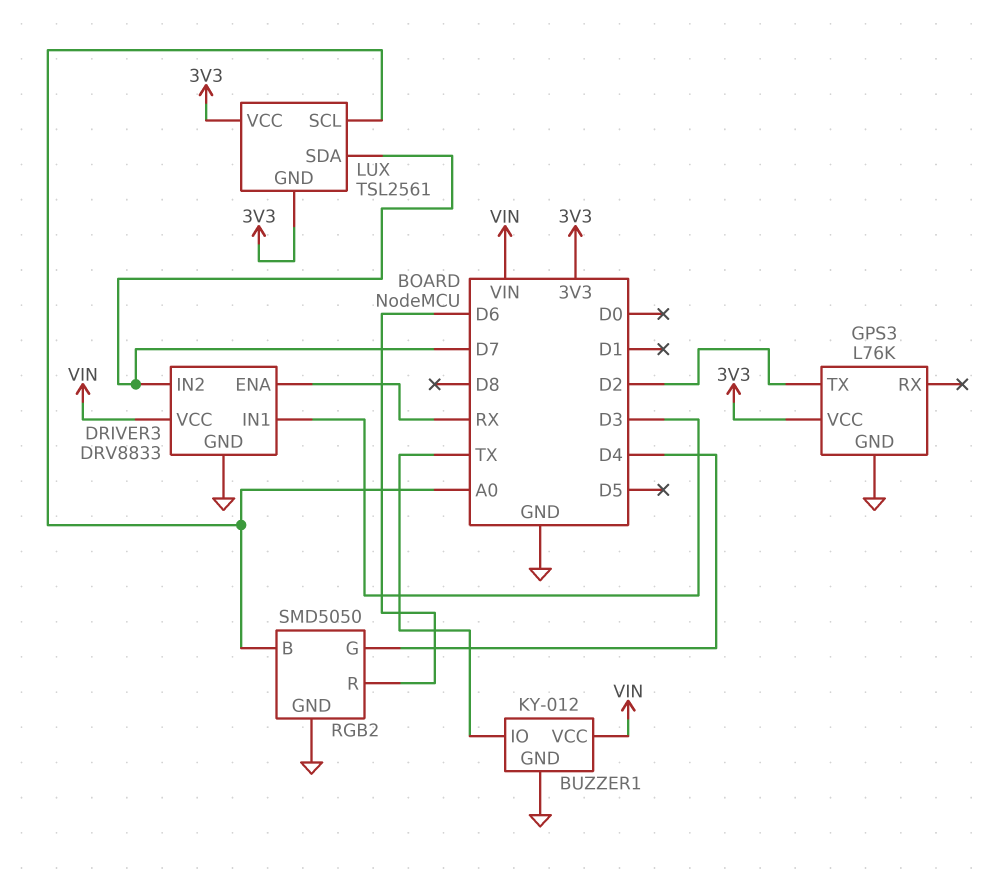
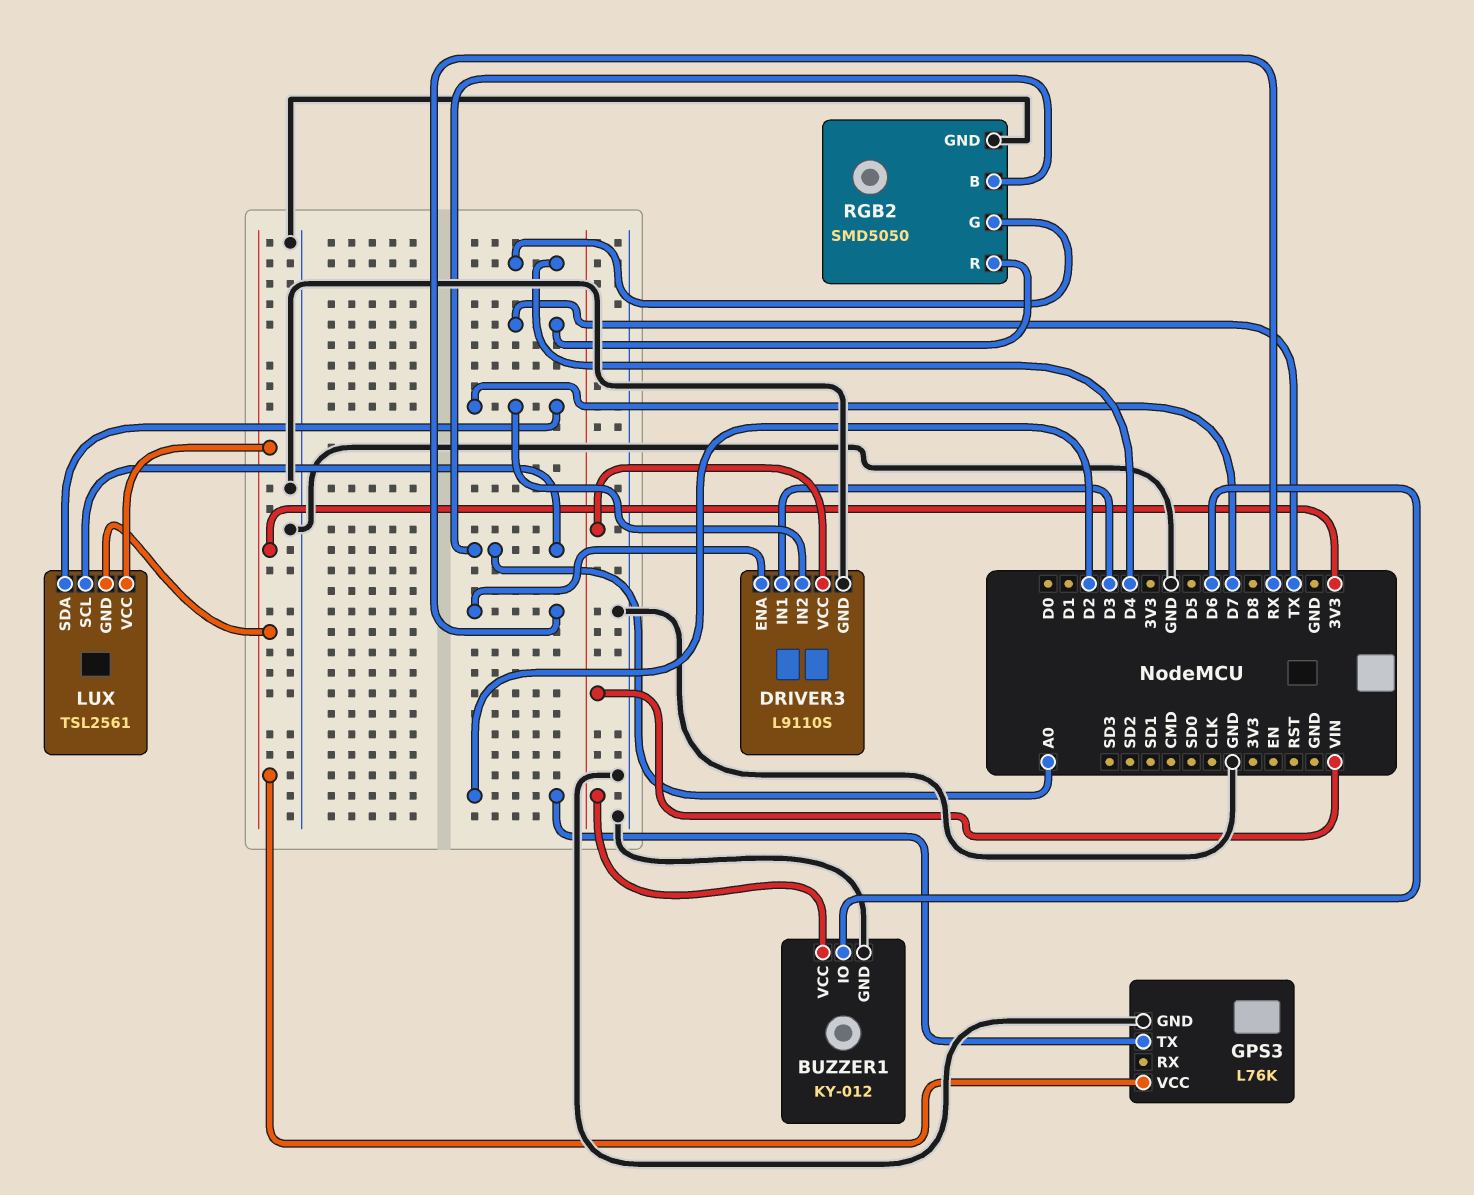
BUZZER1 pin IO: TX -> D6
DRIVER3: DRV8833 -> L9110S
RGB2 pin R: D6 -> TX

